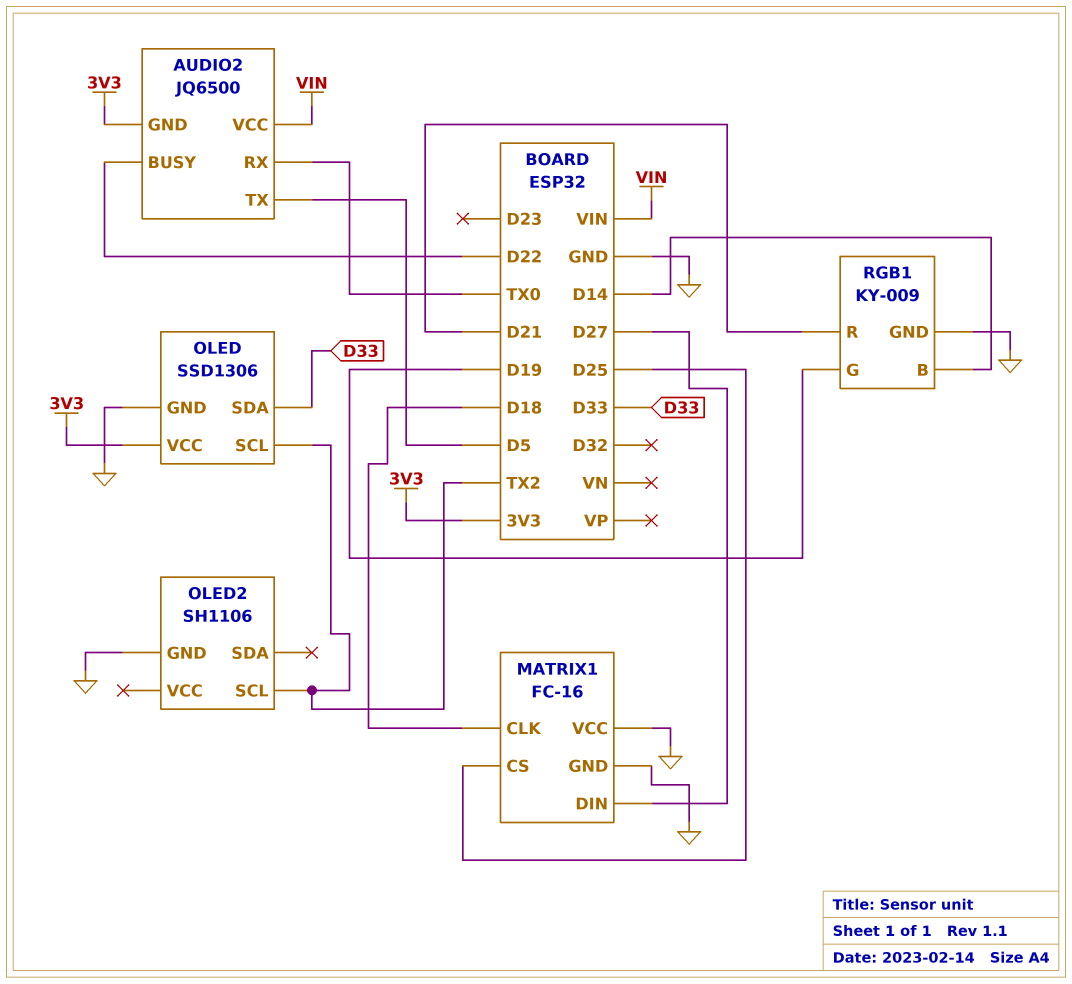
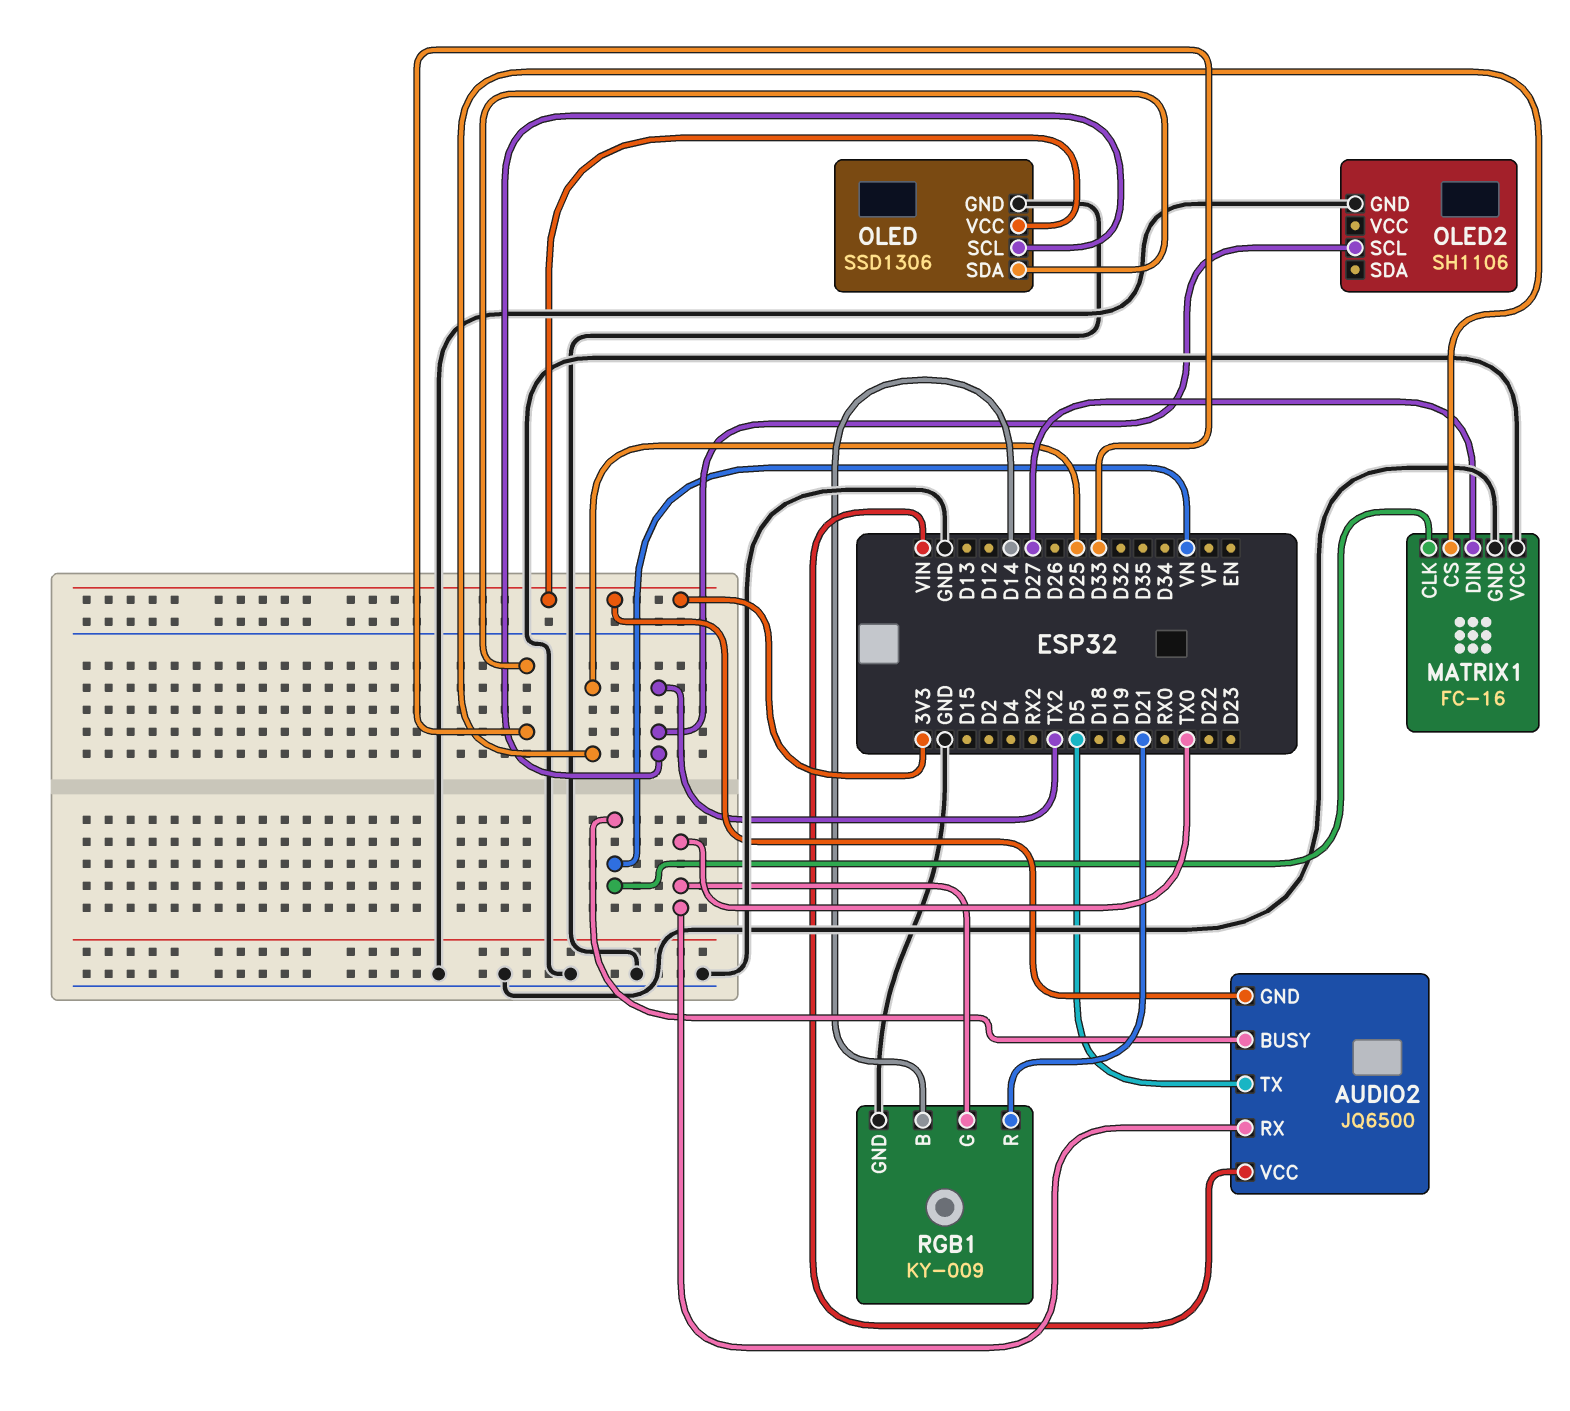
AUDIO2 pin BUSY: D22 -> VN
MATRIX1 pin CLK: D18 -> VN
RGB1 pin G: D19 -> TX0

